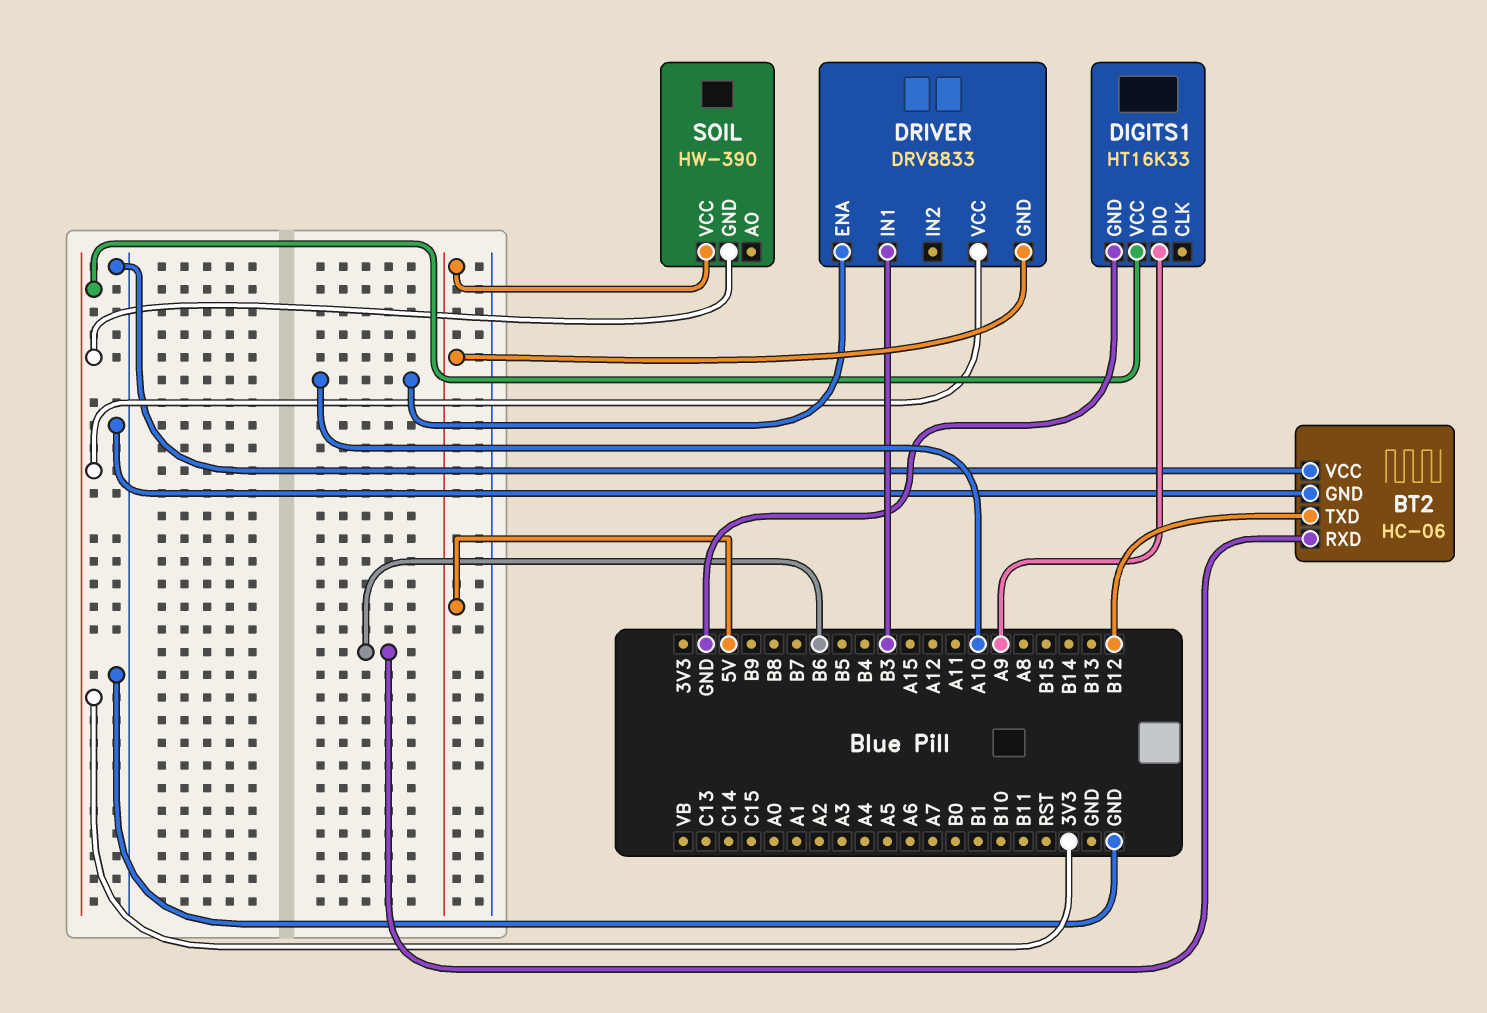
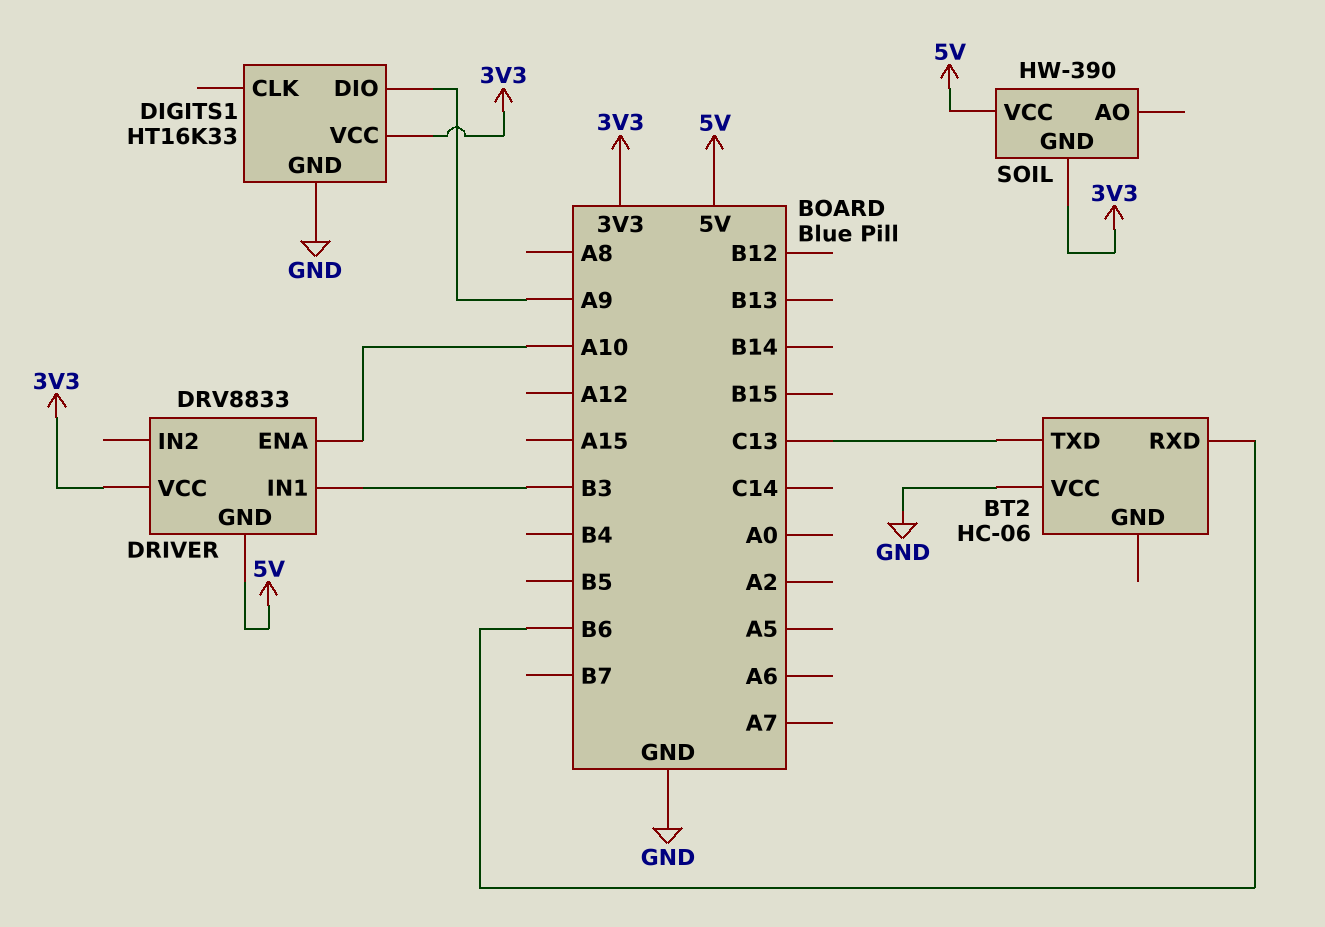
BT2 pin GND: GND -> none
BT2 pin TXD: B12 -> C13

